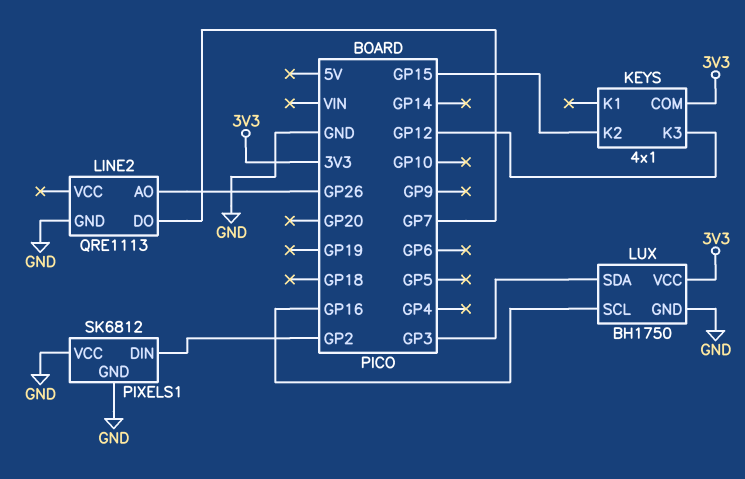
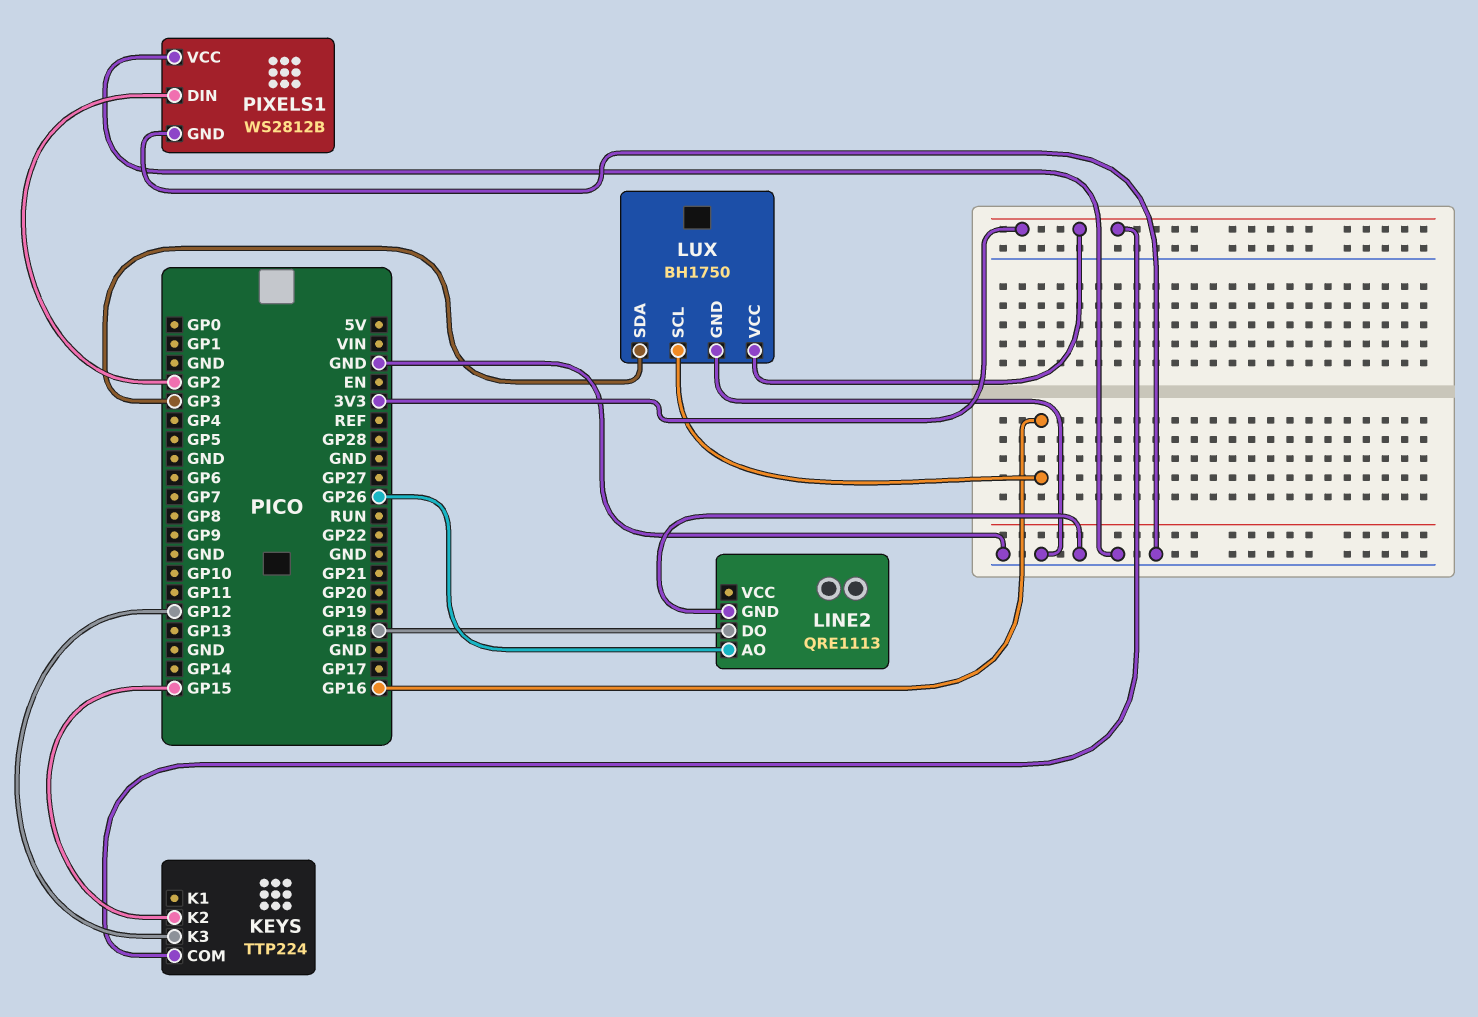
KEYS: 4x1 -> TTP224
LINE2 pin DO: GP7 -> GP18
PIXELS1: SK6812 -> WS2812B

